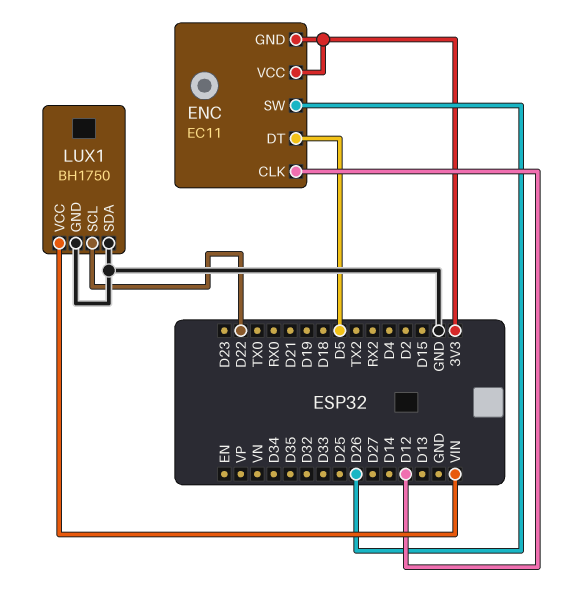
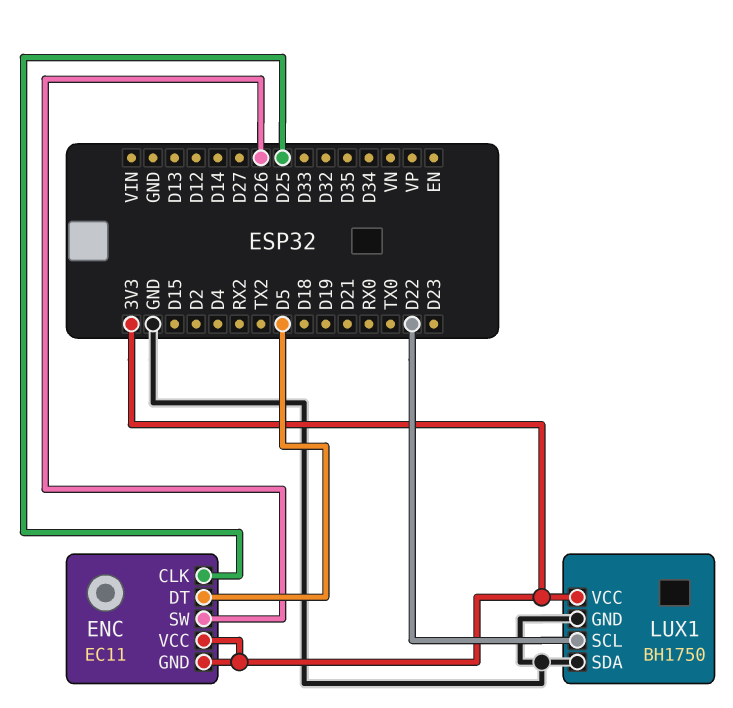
ENC pin CLK: D12 -> D25
LUX1 pin VCC: VIN -> 3V3

